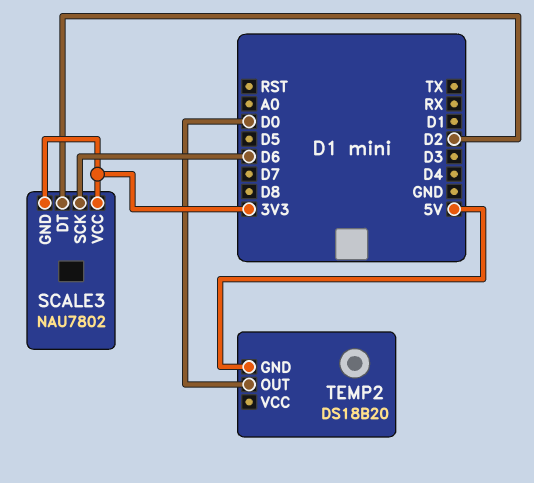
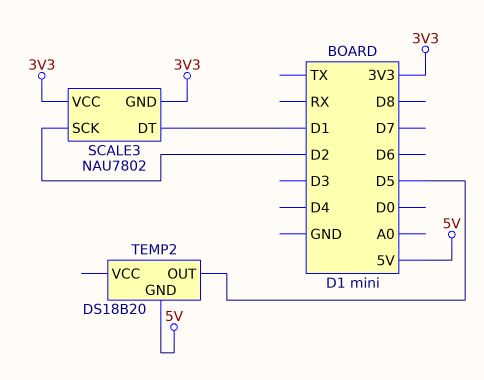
SCALE3 pin DT: D2 -> D1
SCALE3 pin SCK: D6 -> D2
TEMP2 pin OUT: D0 -> D5

